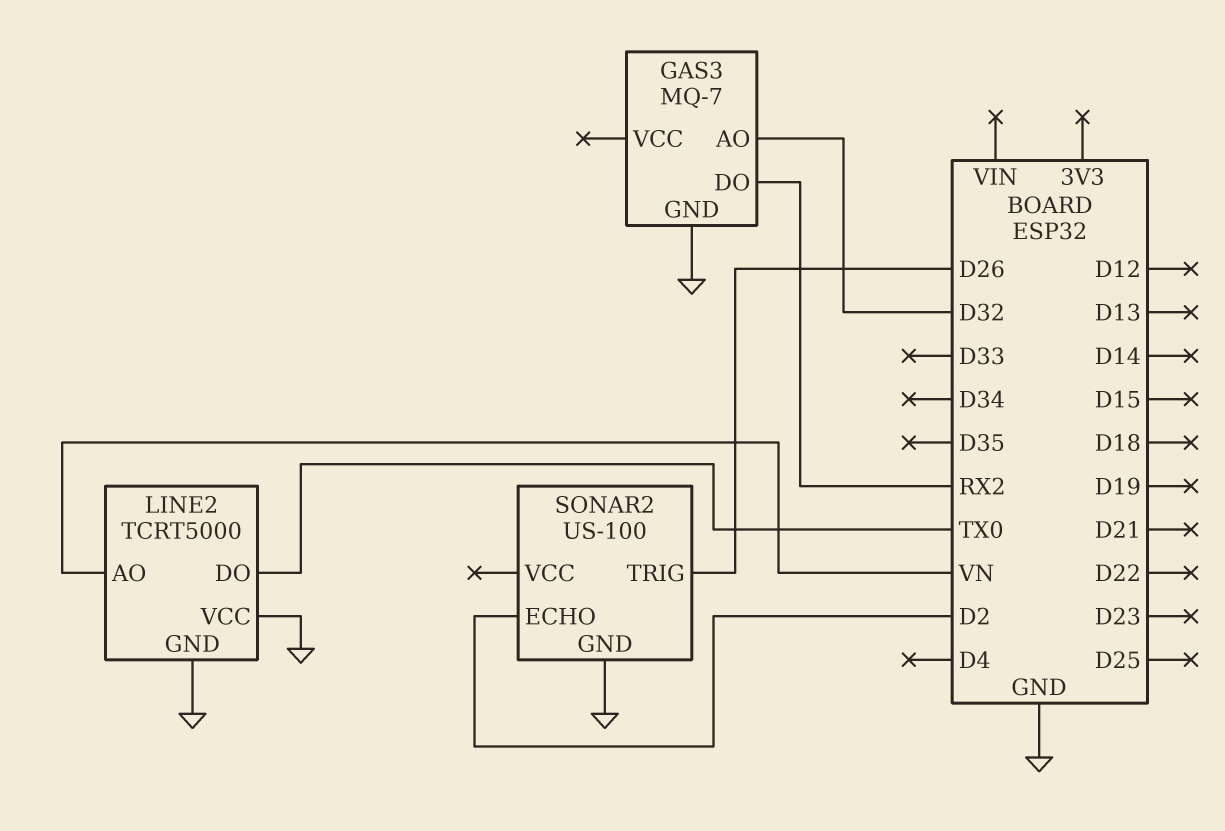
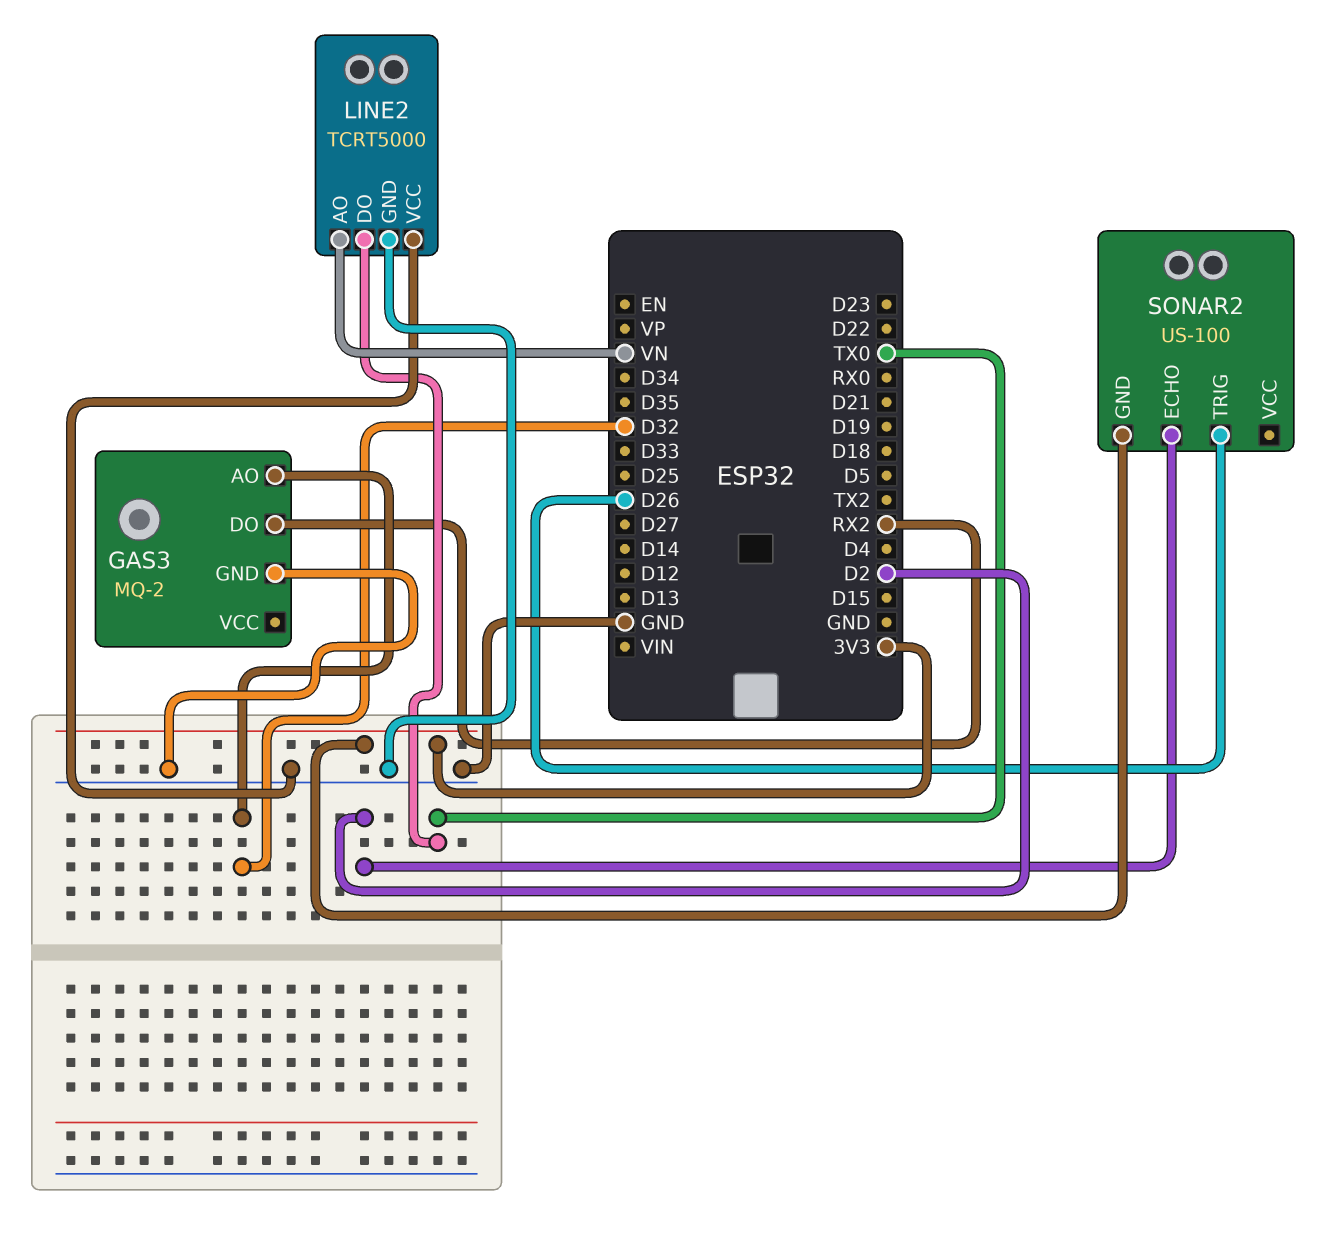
GAS3: MQ-7 -> MQ-2
SONAR2 pin GND: GND -> 3V3

